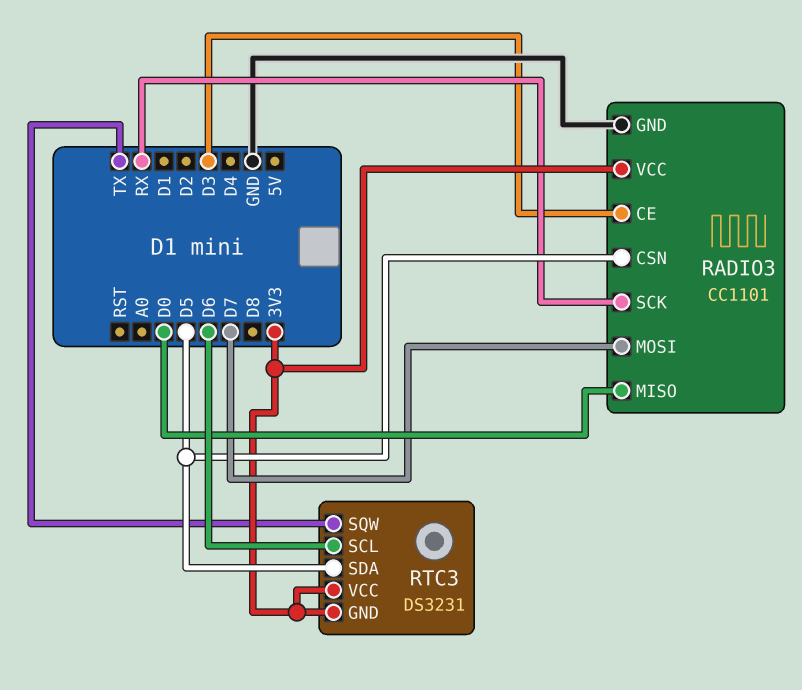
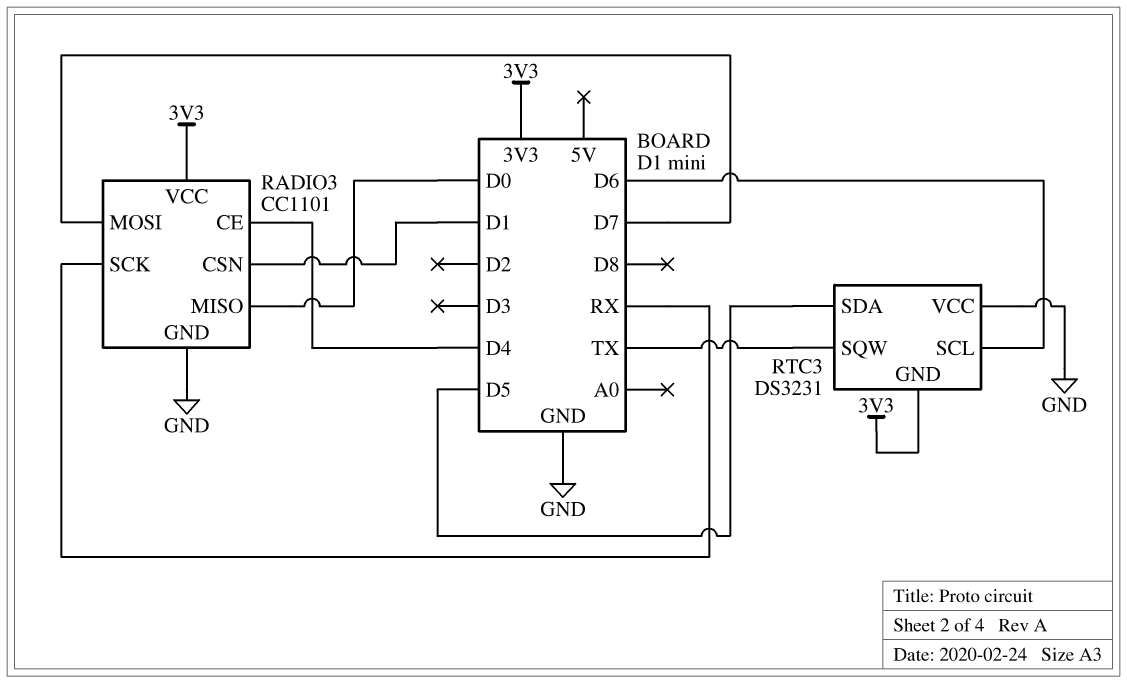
RADIO3 pin CE: D3 -> D4
RADIO3 pin CSN: D5 -> D1
RTC3 pin VCC: 3V3 -> GND

